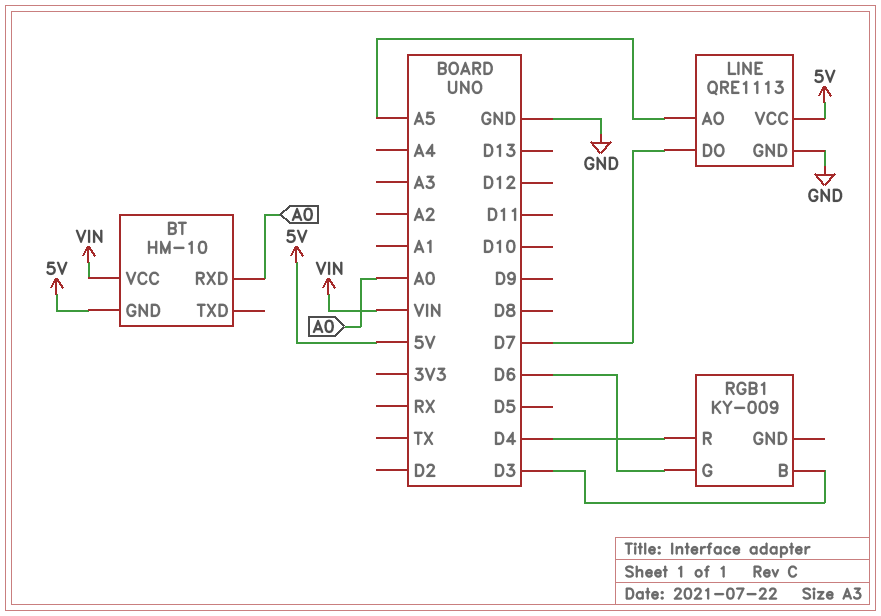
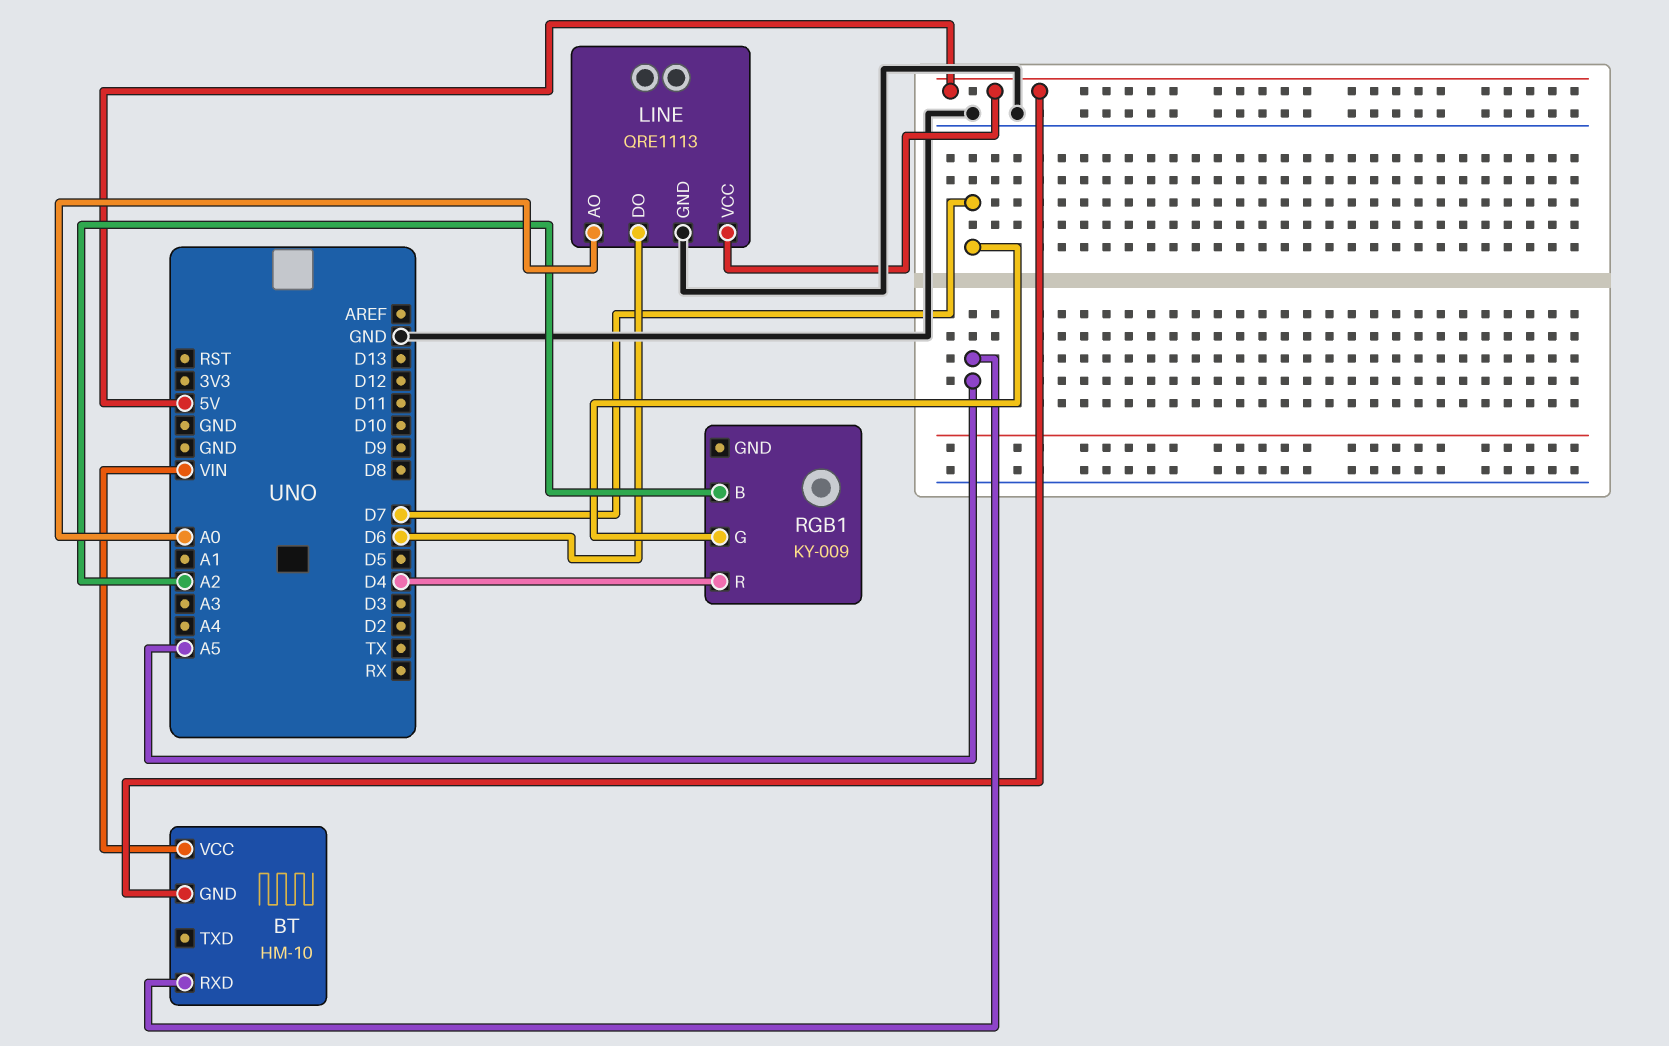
BT pin RXD: A0 -> A5
LINE pin AO: A5 -> A0
LINE pin DO: D7 -> D6
RGB1 pin B: D3 -> A2
RGB1 pin G: D6 -> D7

